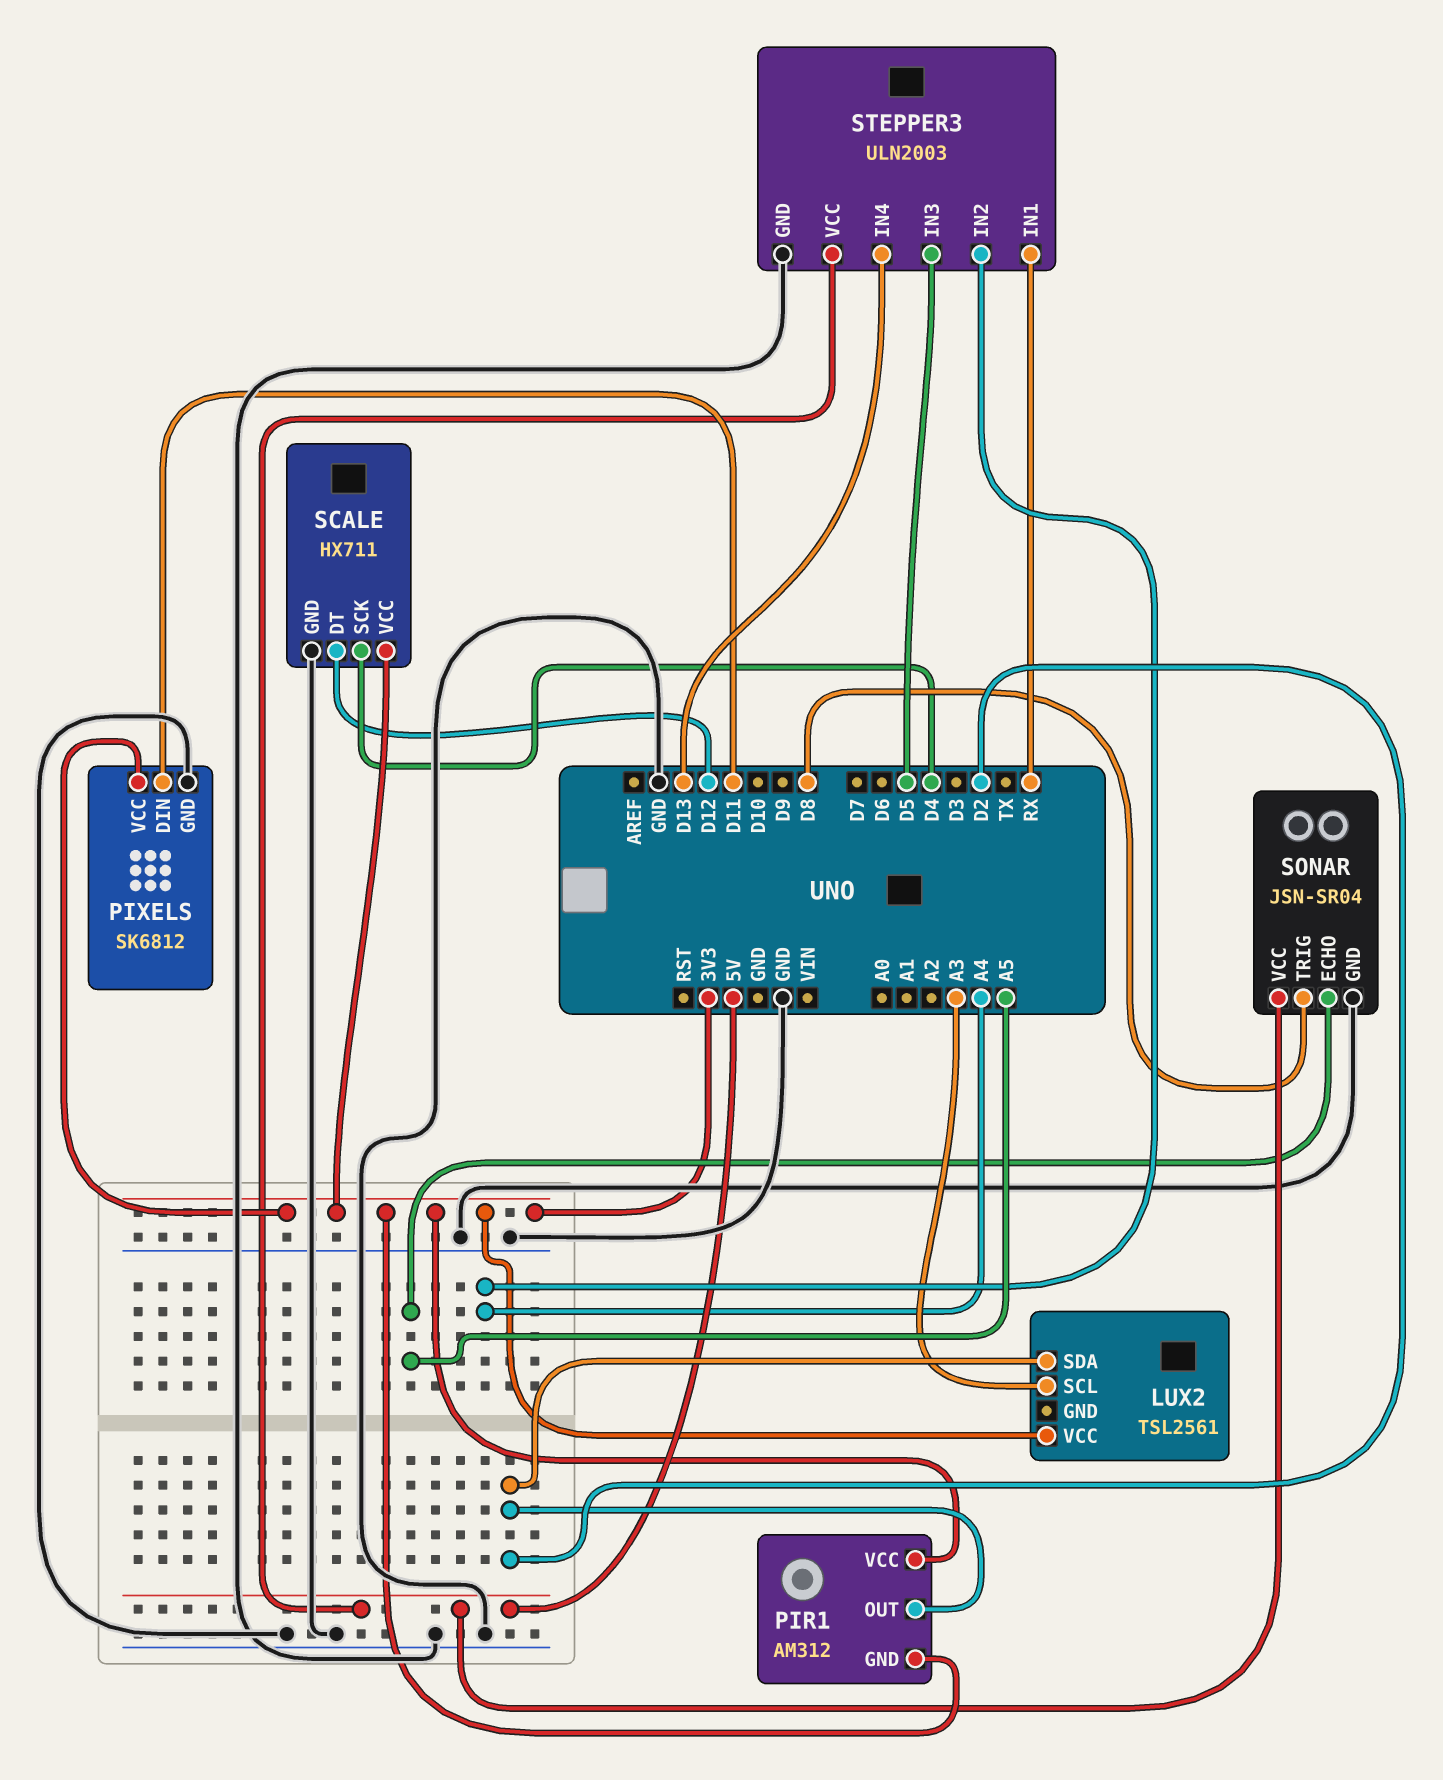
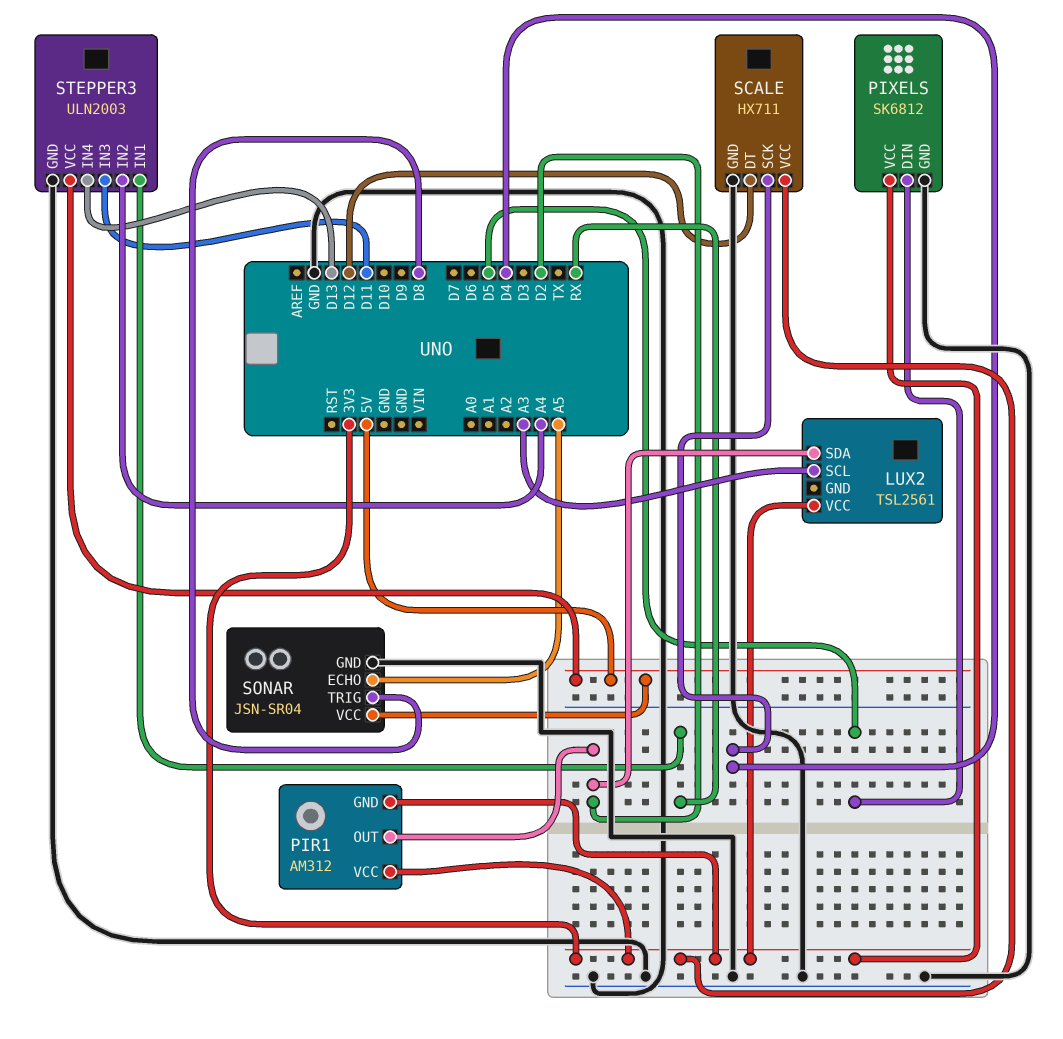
PIXELS pin DIN: D11 -> D5
STEPPER3 pin IN3: D5 -> D11

